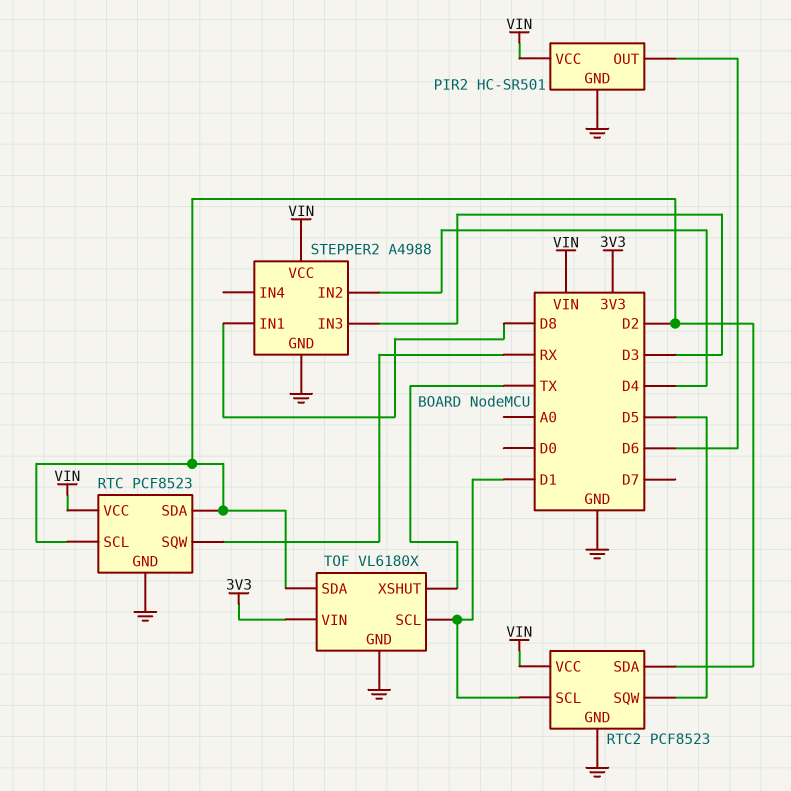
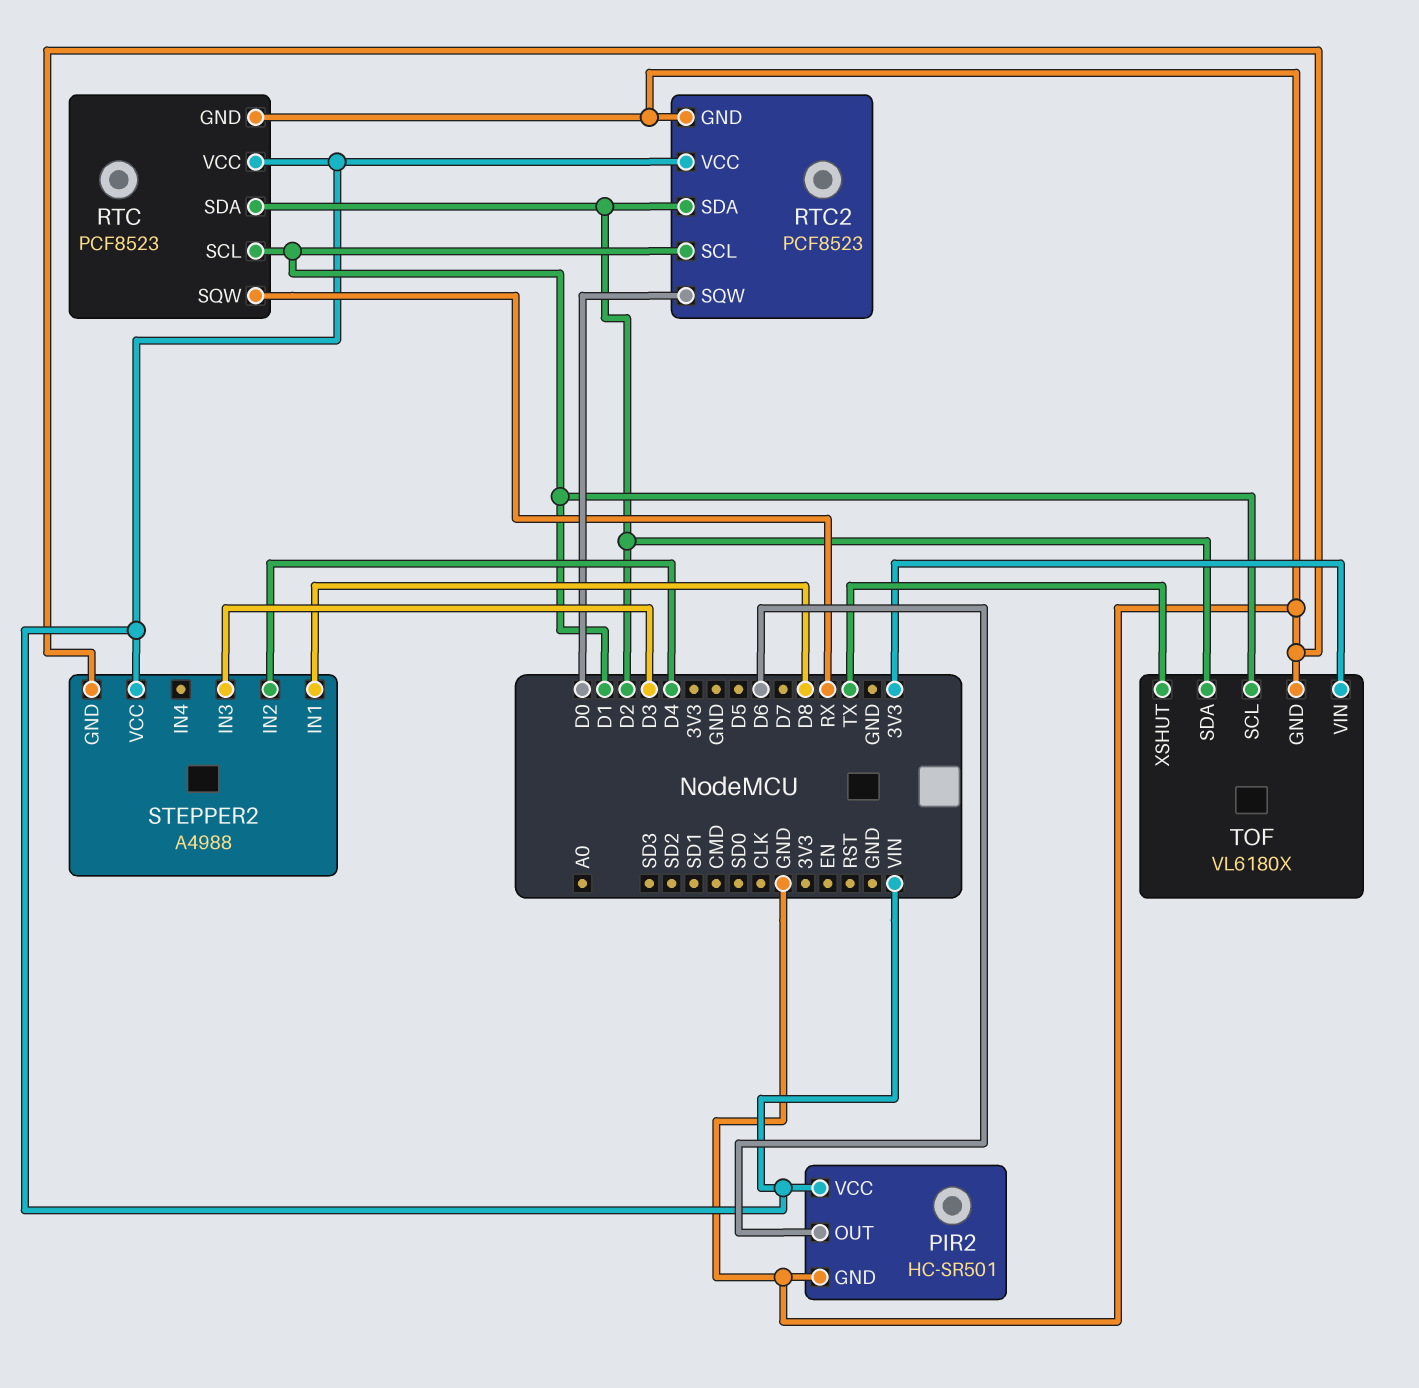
RTC pin SCL: D2 -> D1
RTC2 pin SQW: D5 -> D0

